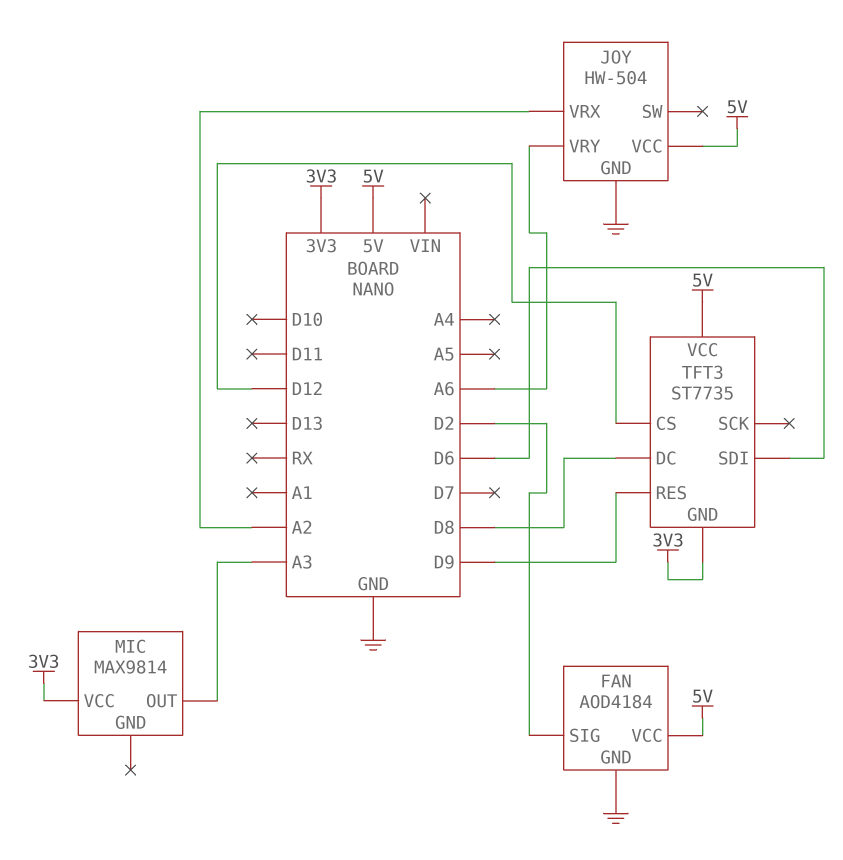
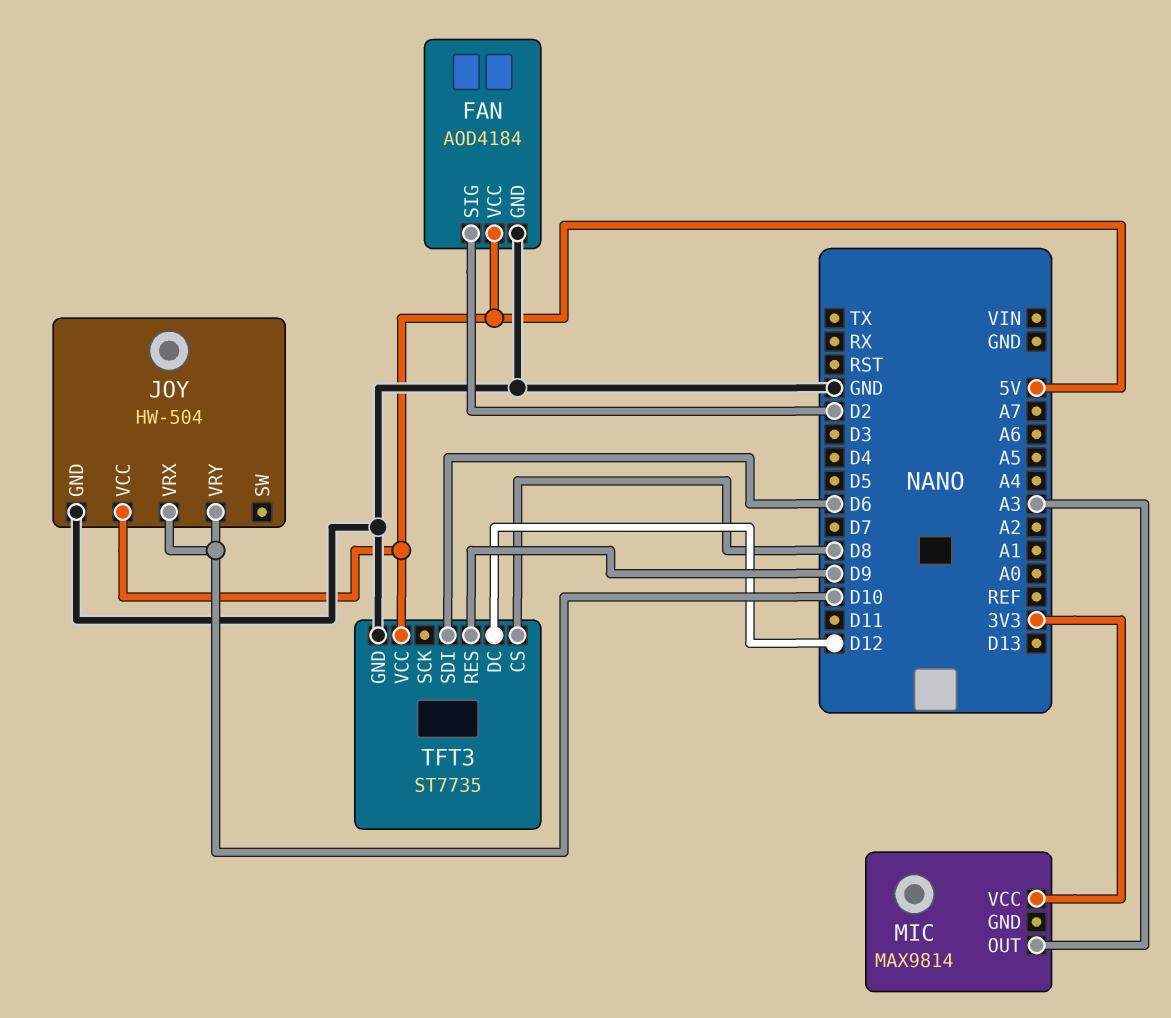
JOY pin VRX: A2 -> D10
JOY pin VRY: A6 -> D10
TFT3 pin CS: D12 -> D8
TFT3 pin DC: D8 -> D12
TFT3 pin GND: 3V3 -> GND

